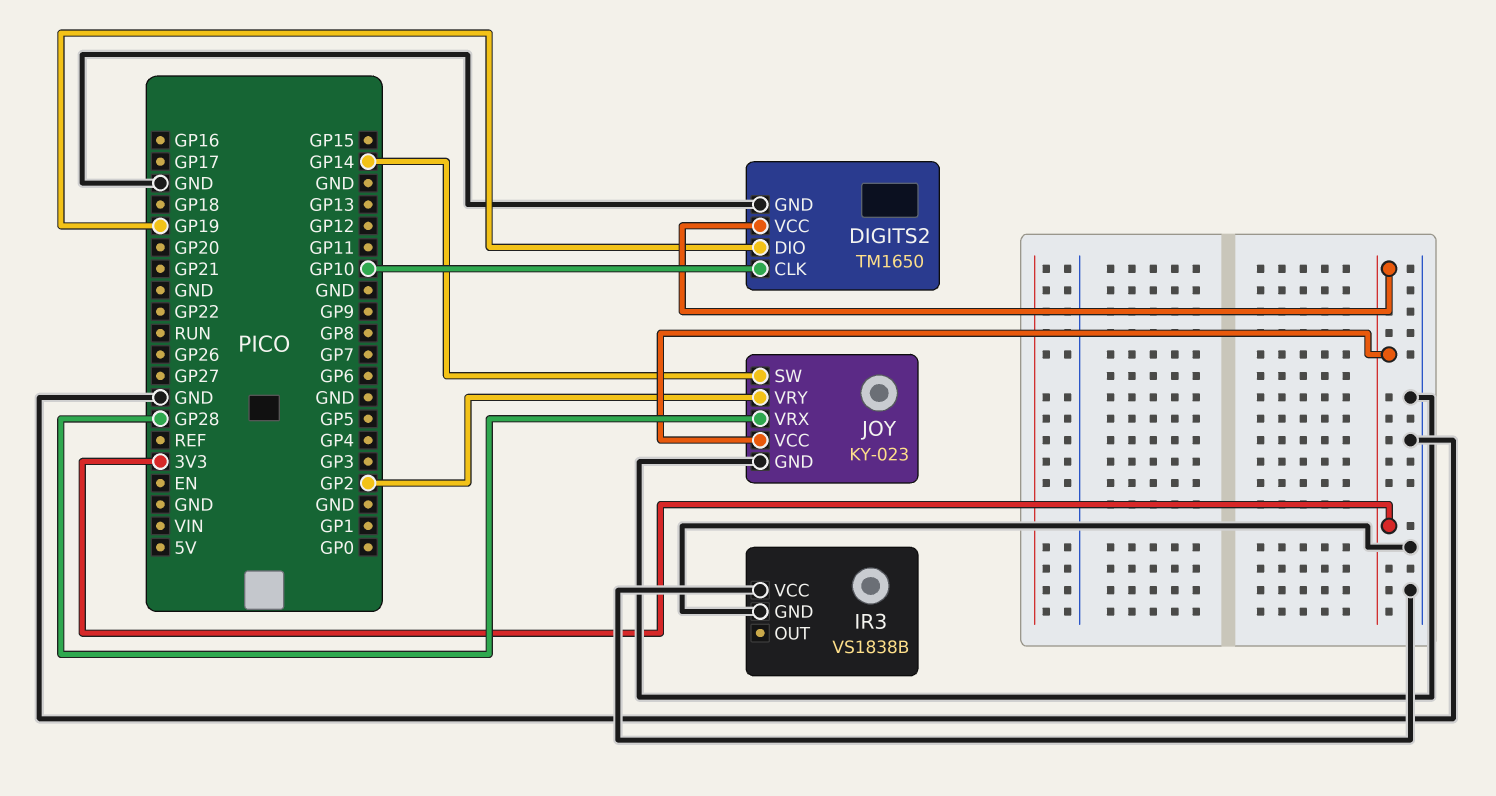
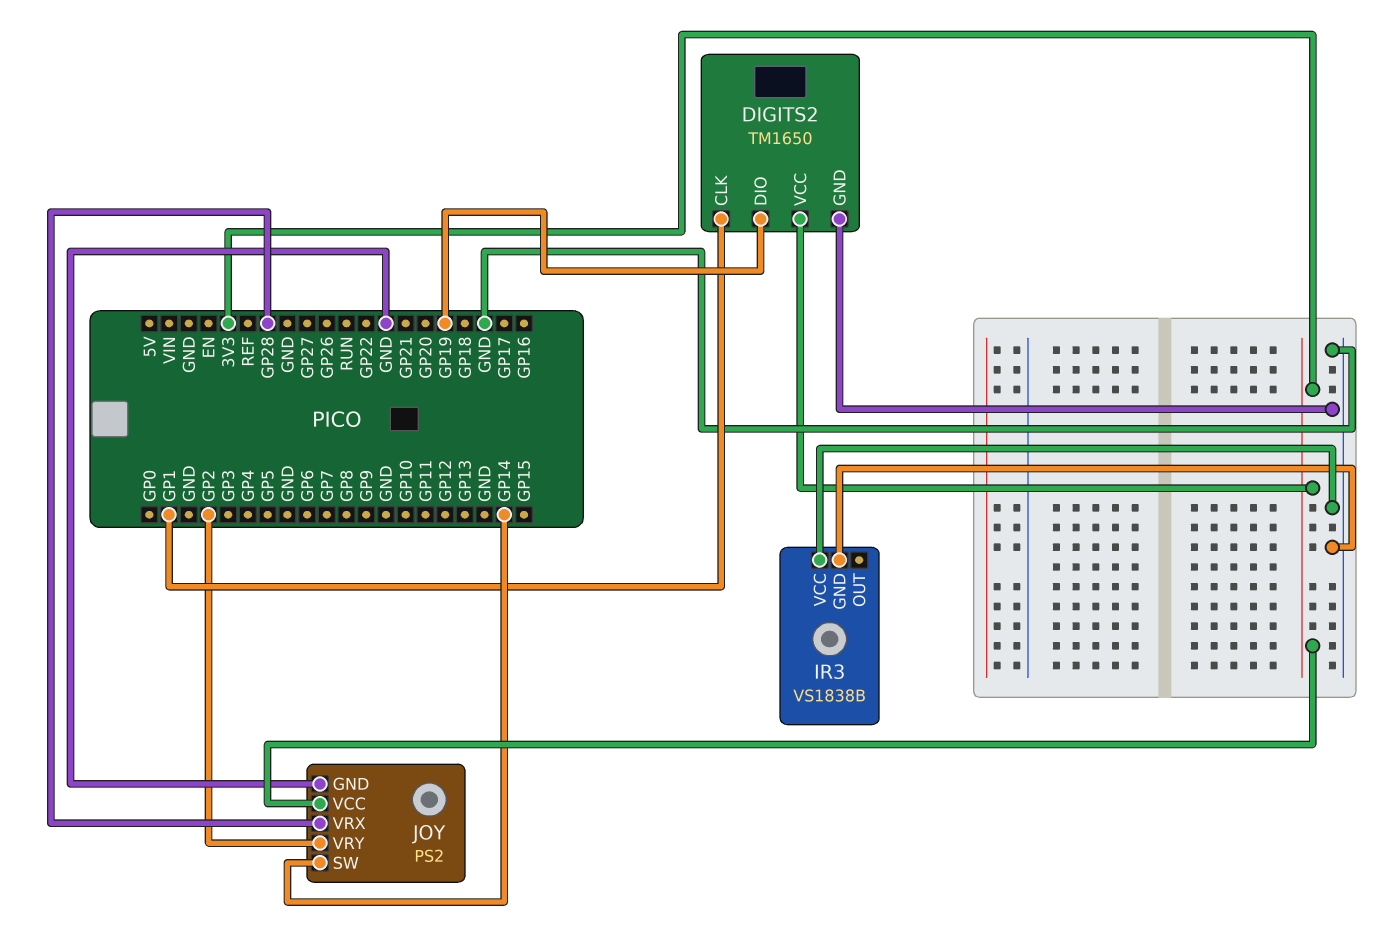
DIGITS2 pin CLK: GP10 -> GP1
JOY: KY-023 -> PS2

